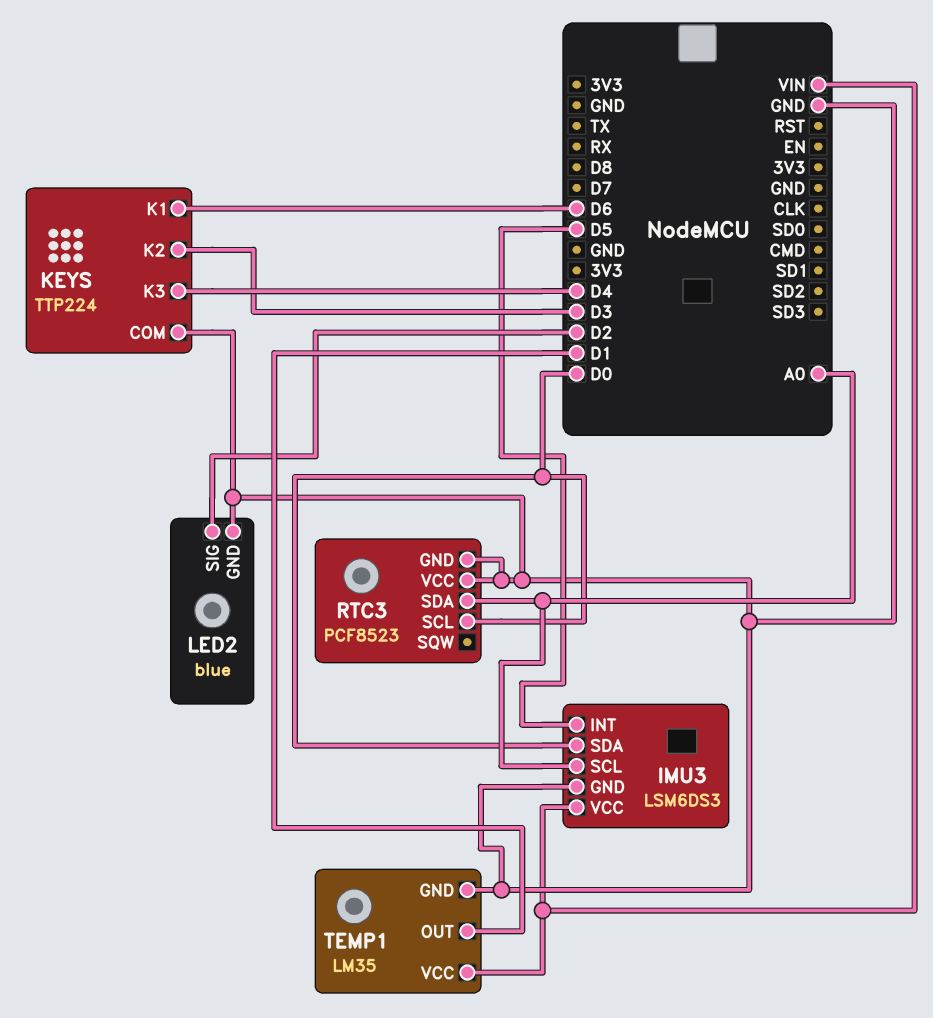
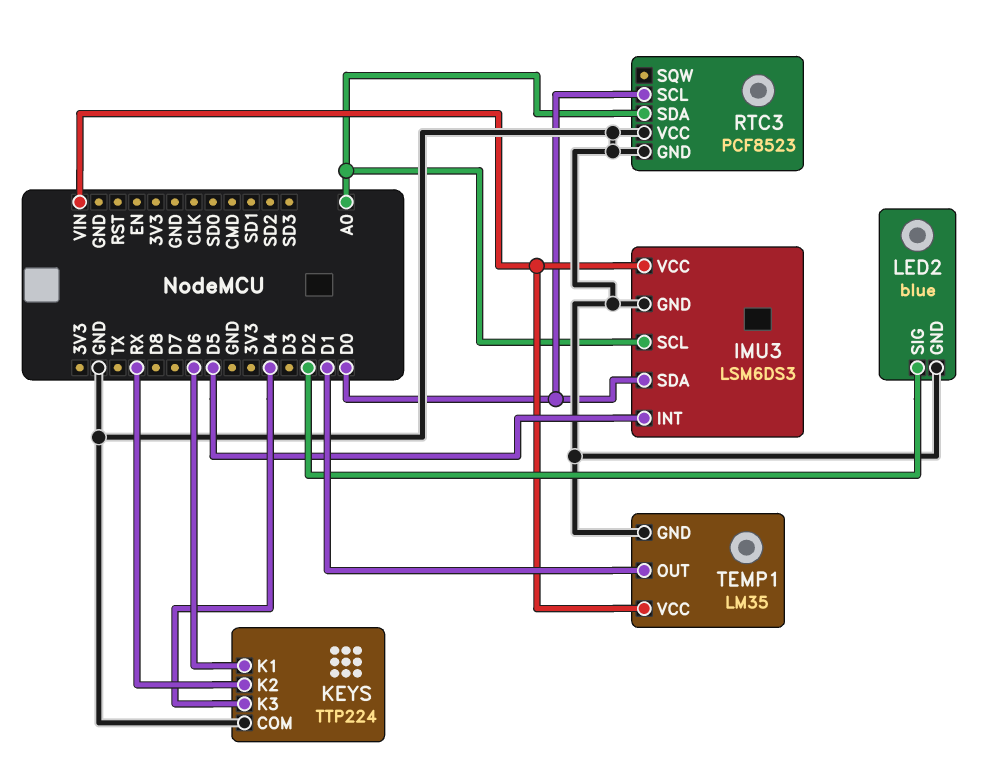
KEYS pin K2: D3 -> RX

